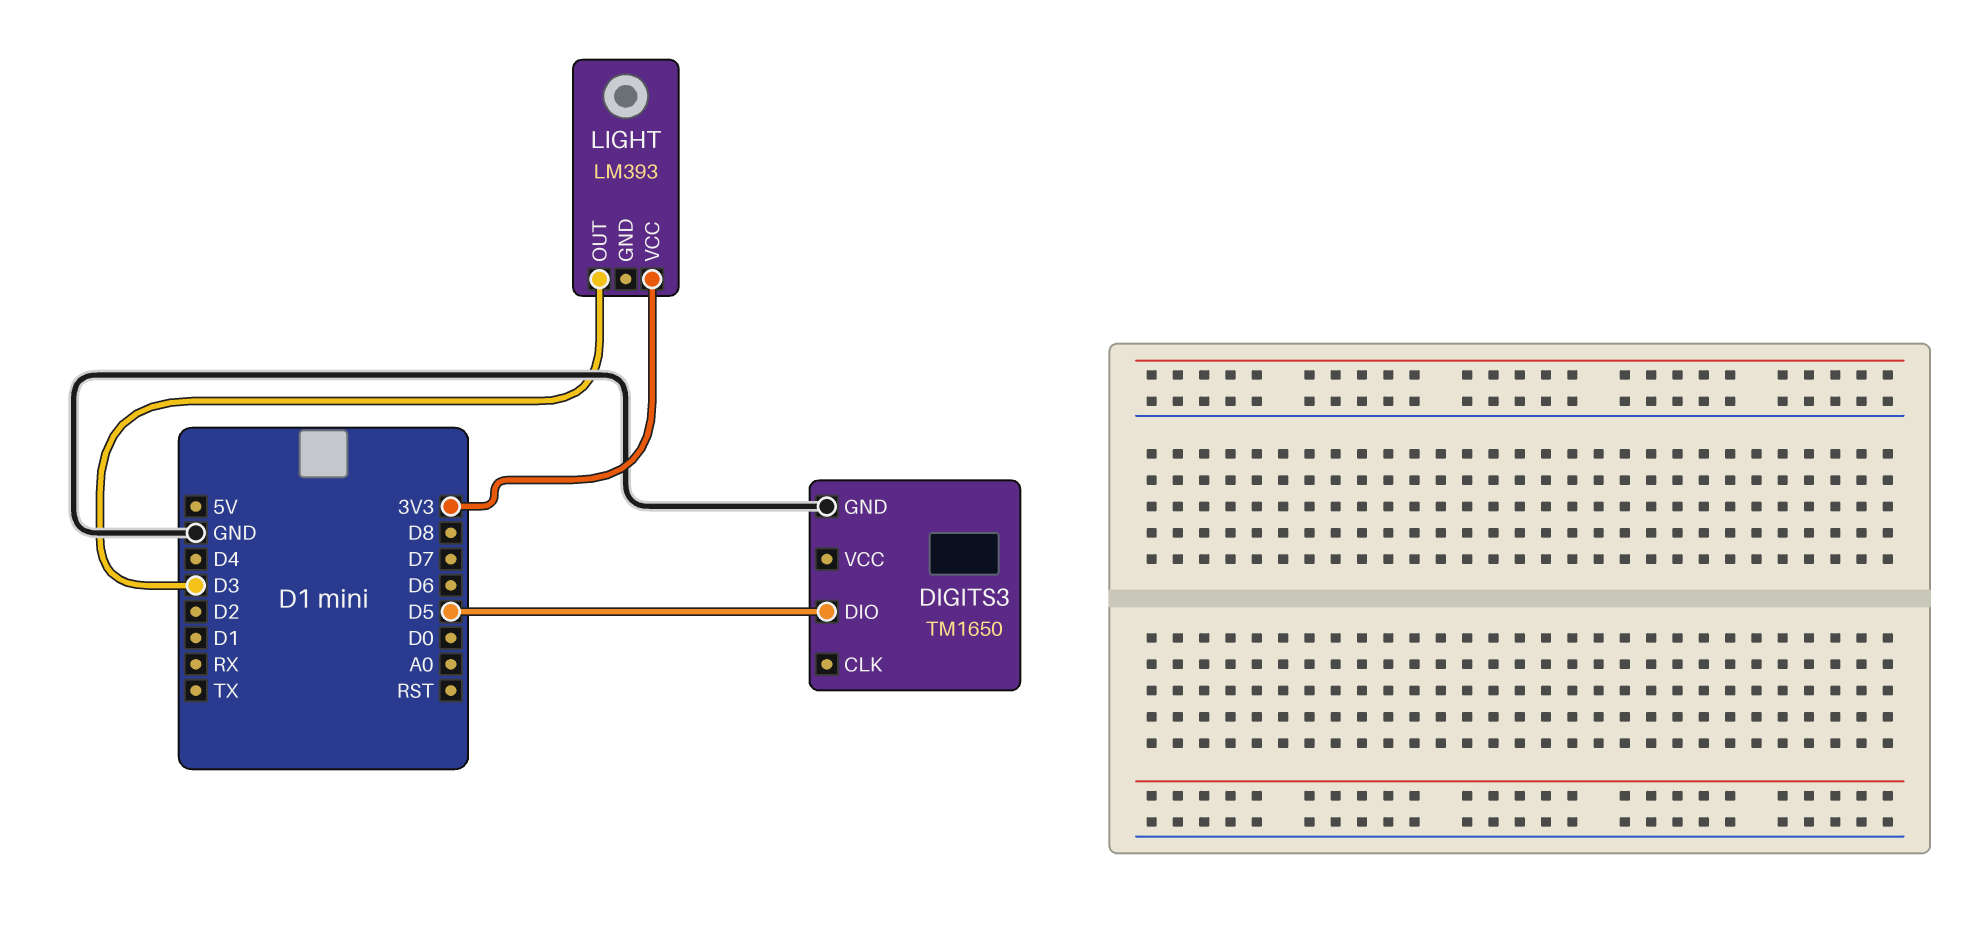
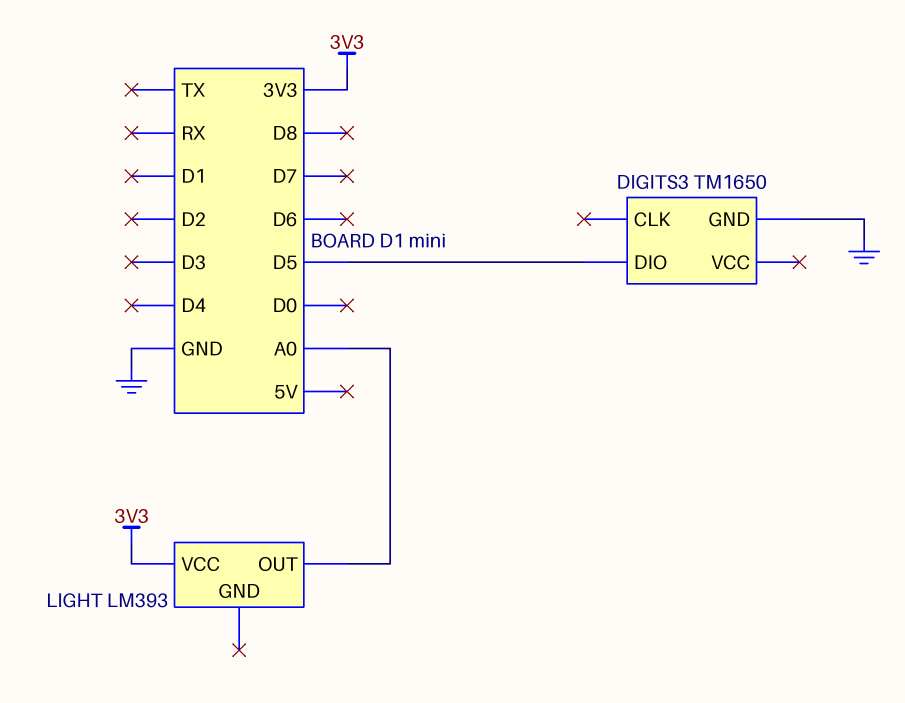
LIGHT pin OUT: D3 -> A0

